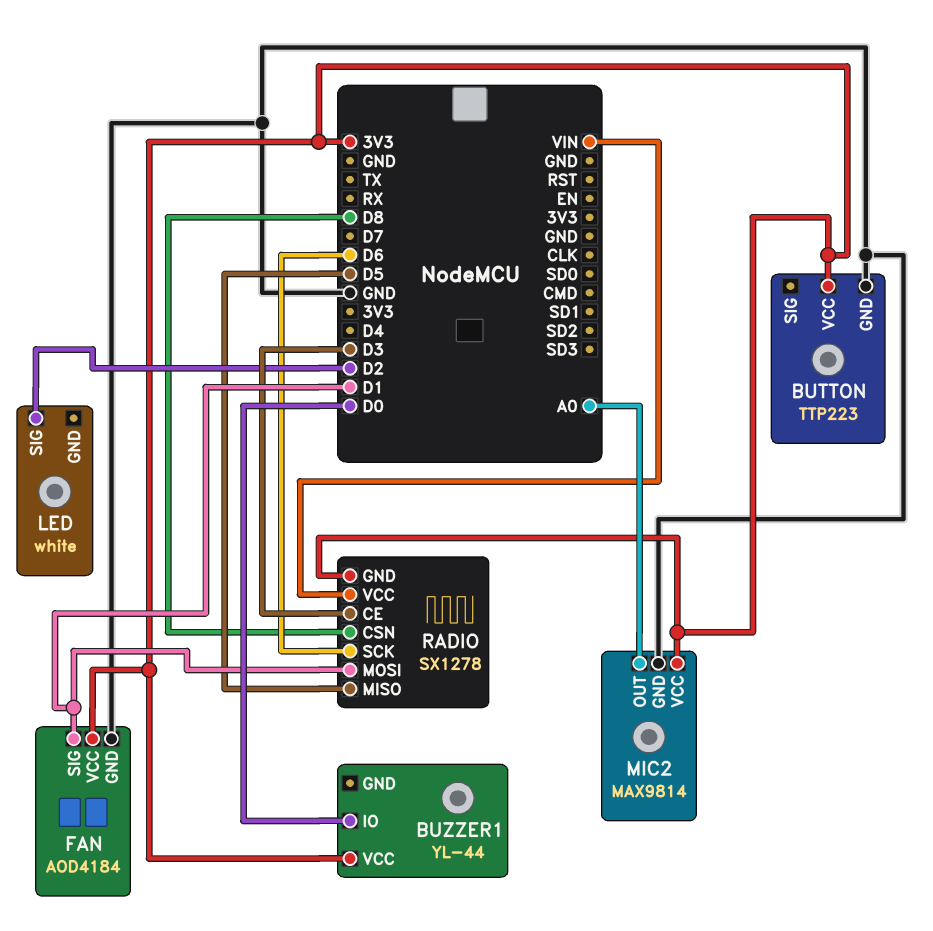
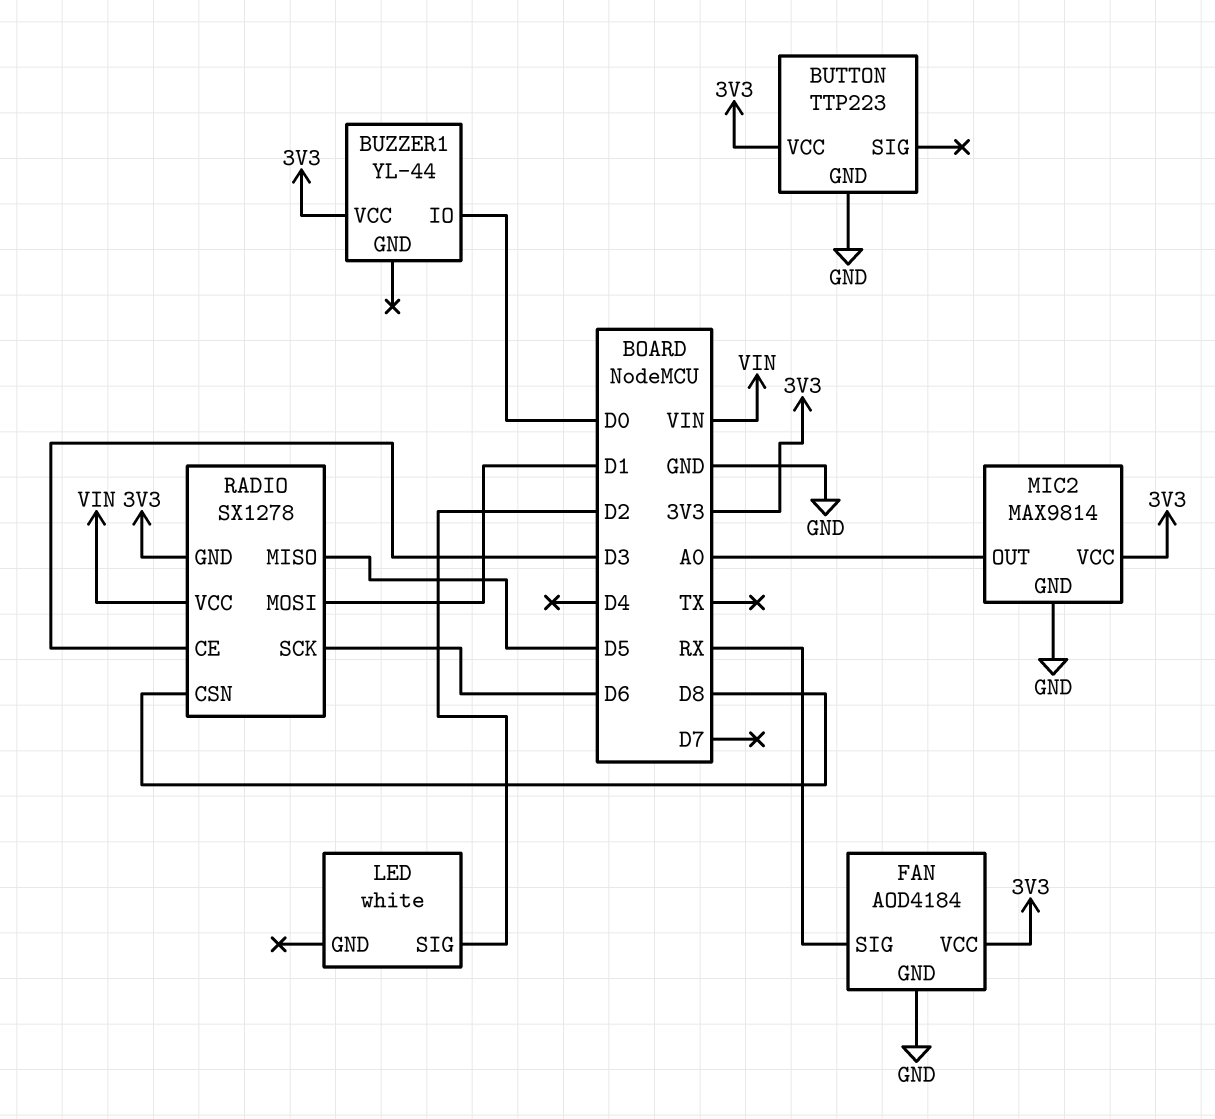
FAN pin SIG: D1 -> RX

